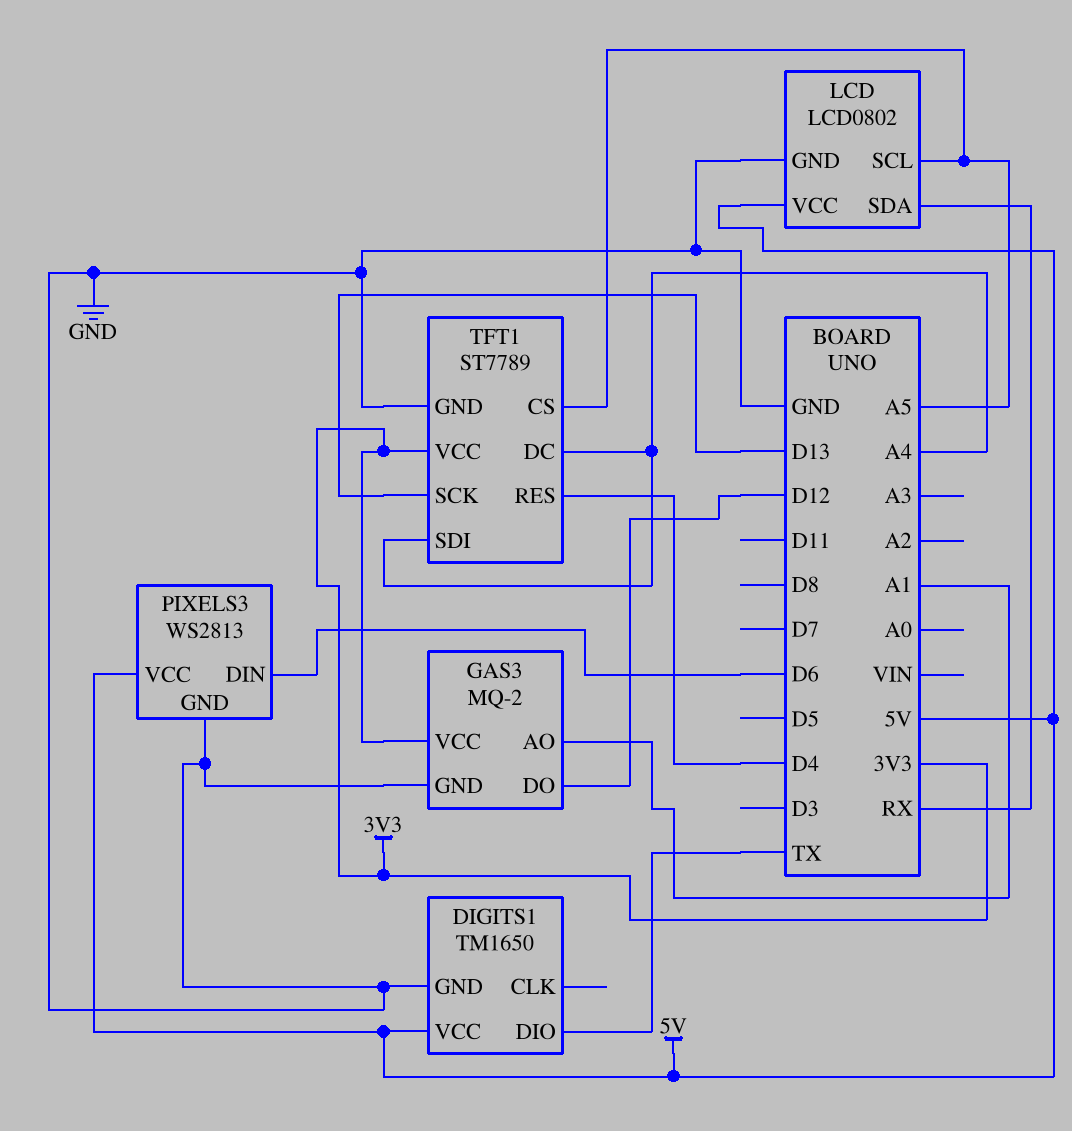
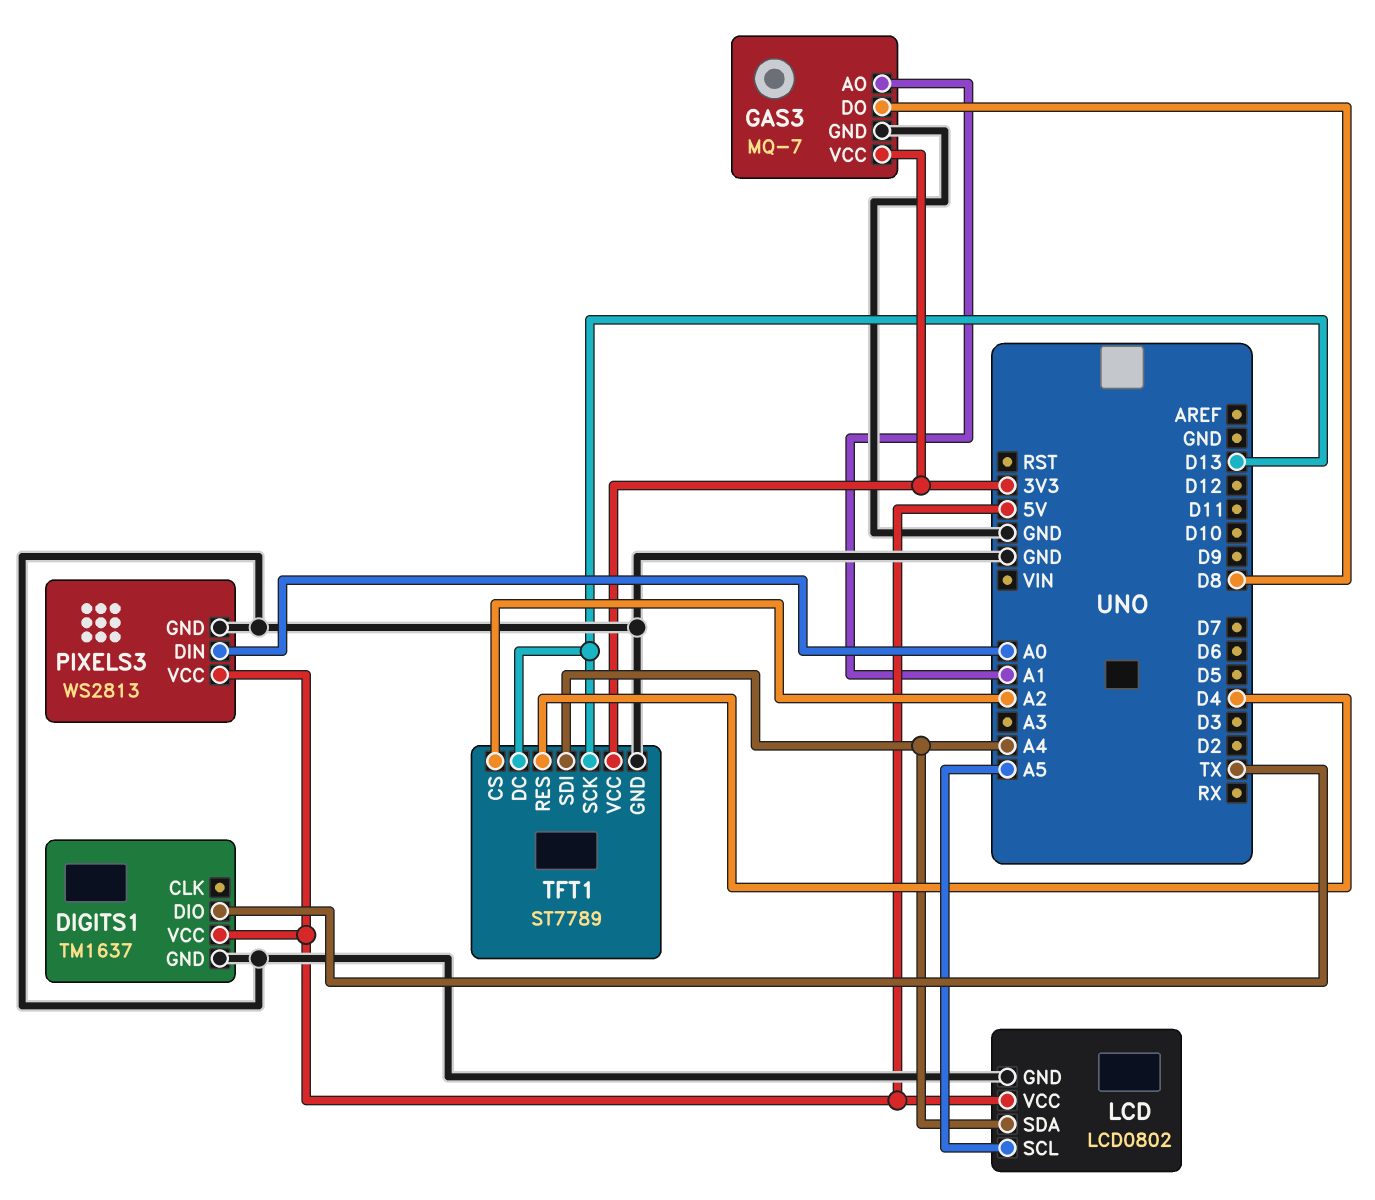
DIGITS1: TM1650 -> TM1637
GAS3: MQ-2 -> MQ-7
GAS3 pin DO: D12 -> D8
LCD pin SDA: RX -> A4
PIXELS3 pin DIN: D6 -> A0
TFT1 pin CS: A5 -> A2
TFT1 pin DC: A4 -> D13

